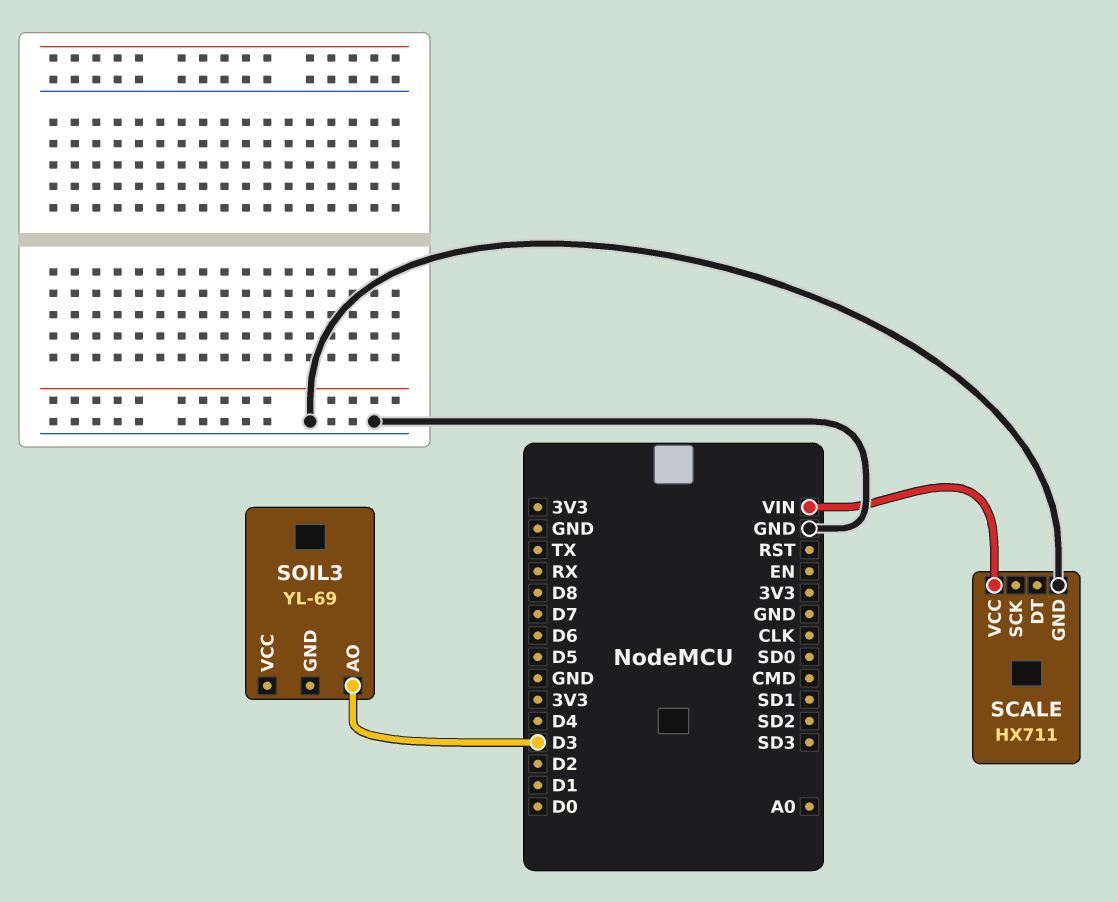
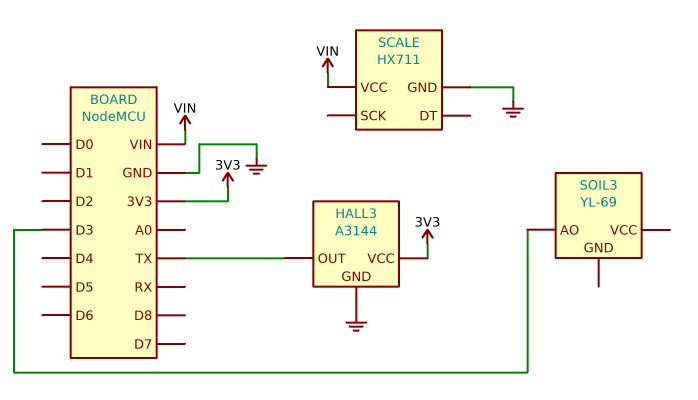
HALL3: none -> A3144
HALL3 pin GND: none -> GND
HALL3 pin OUT: none -> TX
HALL3 pin VCC: none -> 3V3

